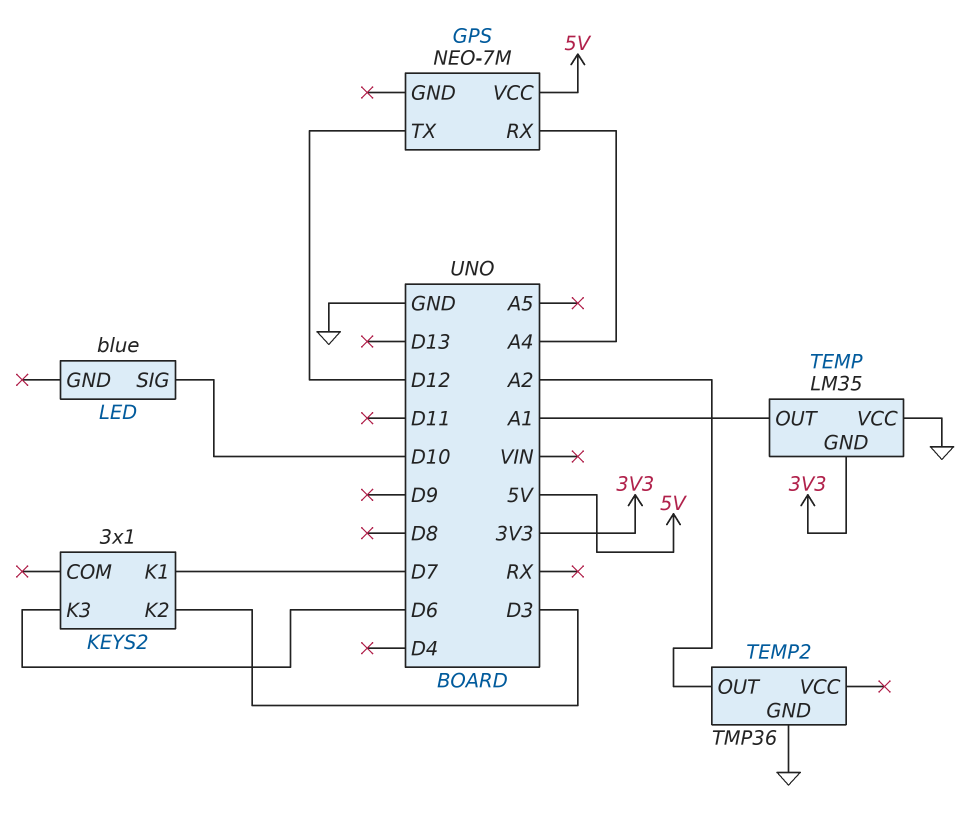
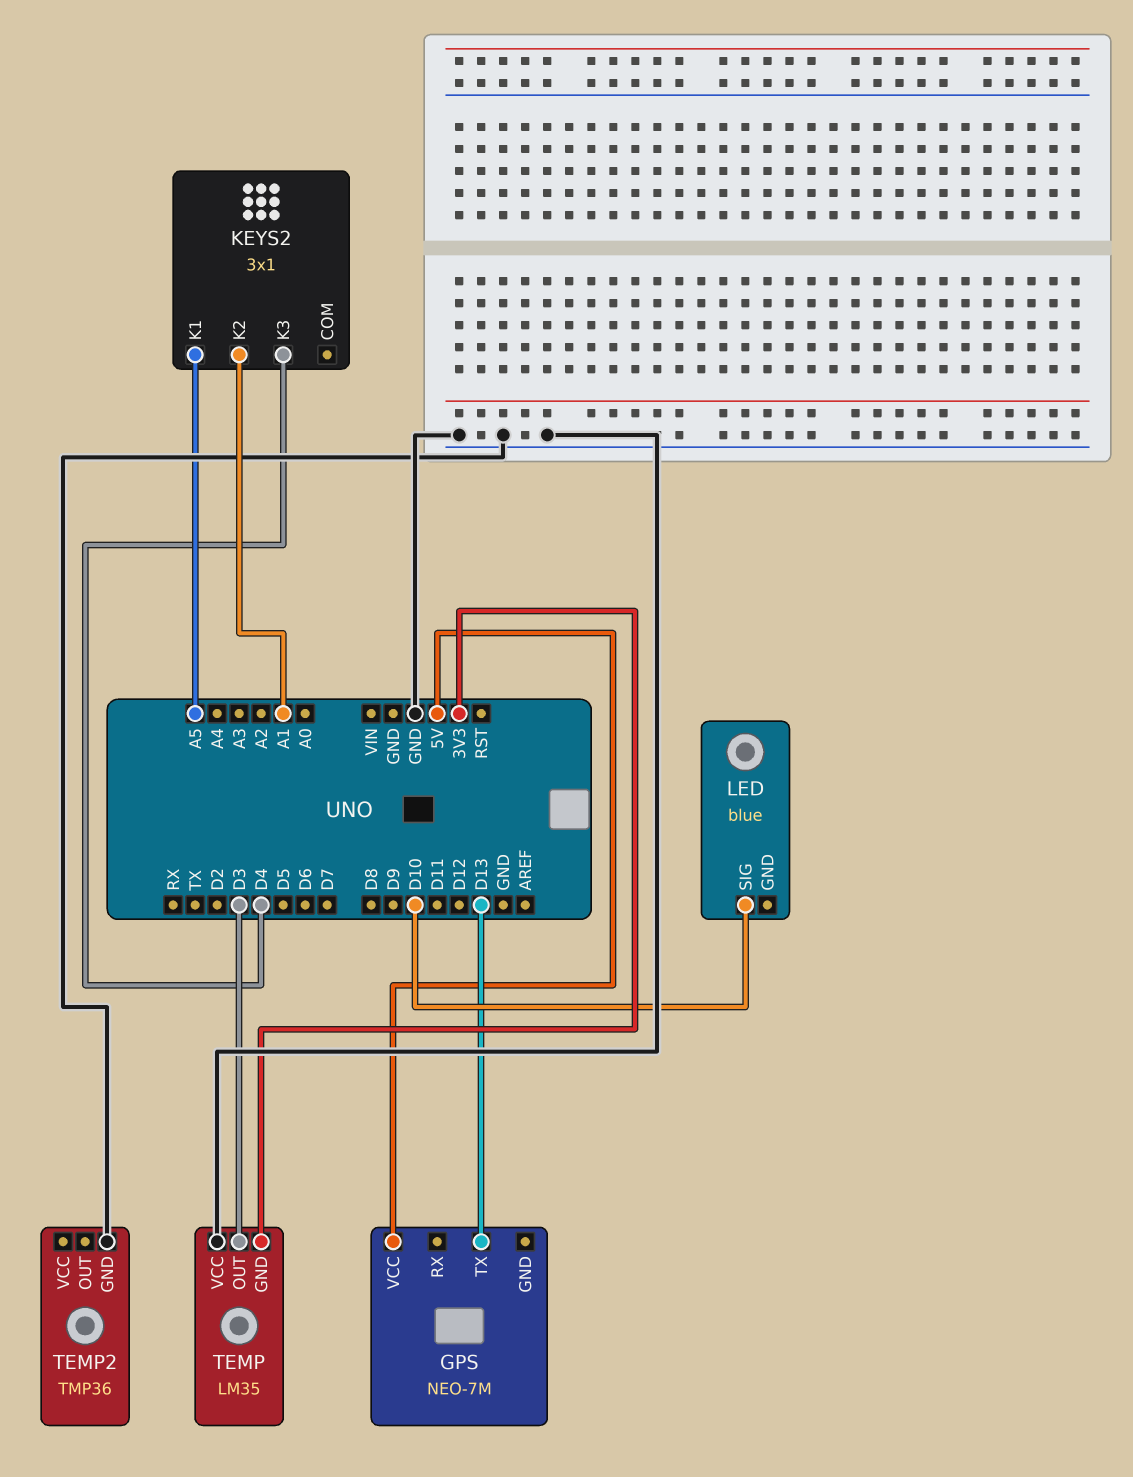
GPS pin RX: A4 -> none
GPS pin TX: D12 -> D13
KEYS2 pin K1: D7 -> A5
KEYS2 pin K2: D3 -> A1
KEYS2 pin K3: D6 -> D4
TEMP pin OUT: A1 -> D3
TEMP2 pin OUT: A2 -> none

